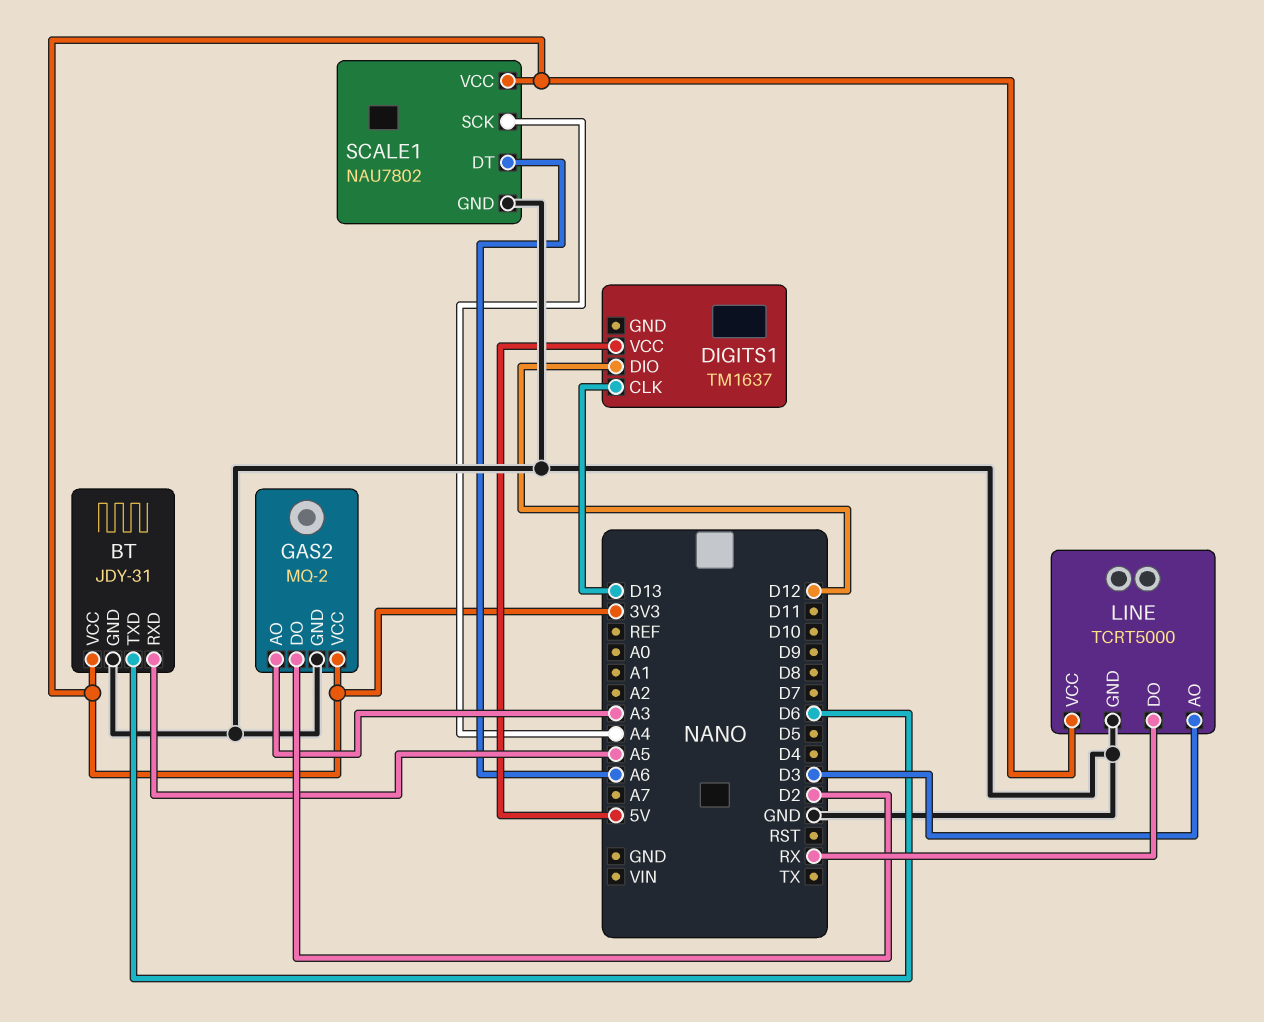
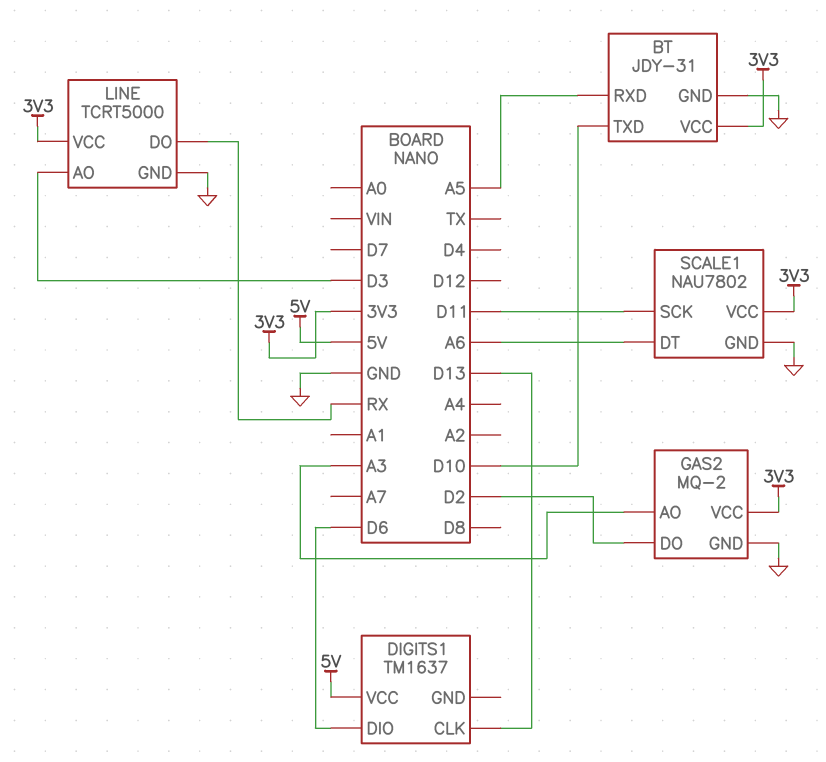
BT pin TXD: D6 -> D10
DIGITS1 pin DIO: D12 -> D6
SCALE1 pin SCK: A4 -> D11

